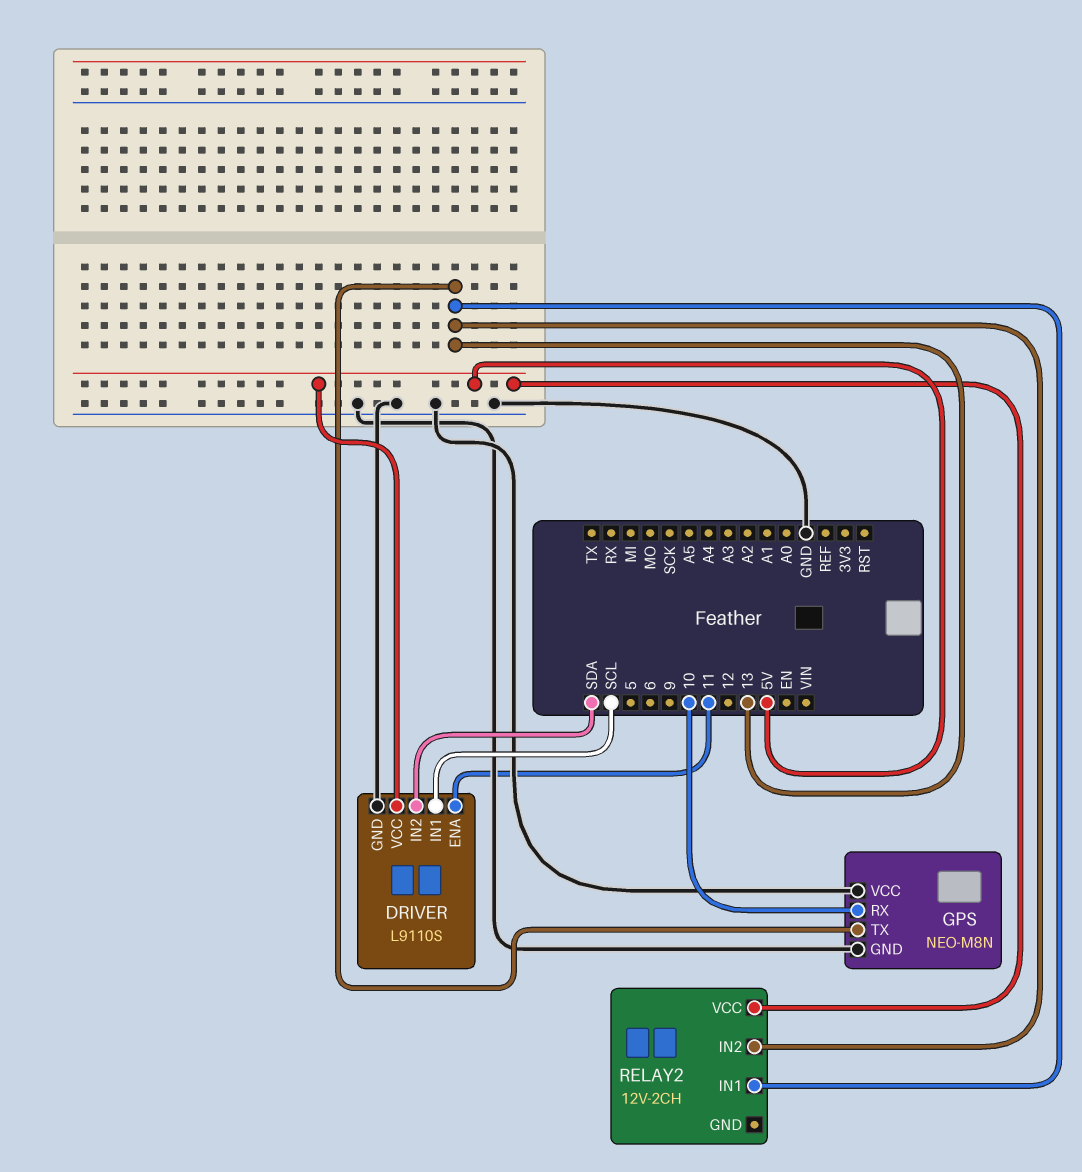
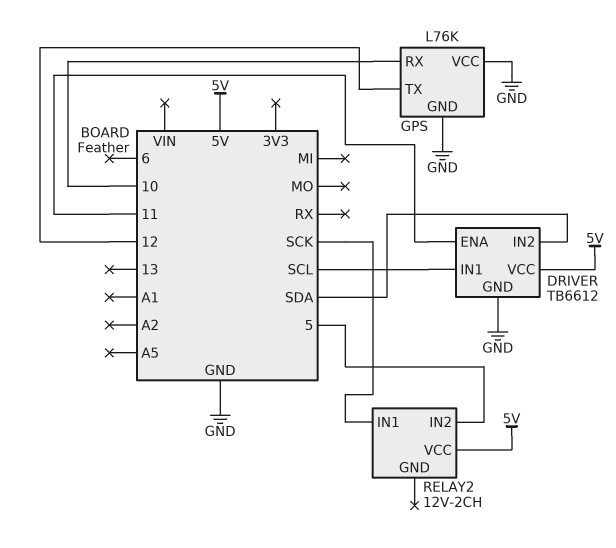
DRIVER: L9110S -> TB6612
GPS: NEO-M8N -> L76K
GPS pin TX: 13 -> 12
RELAY2 pin IN1: 13 -> SCK
RELAY2 pin IN2: 13 -> 5

